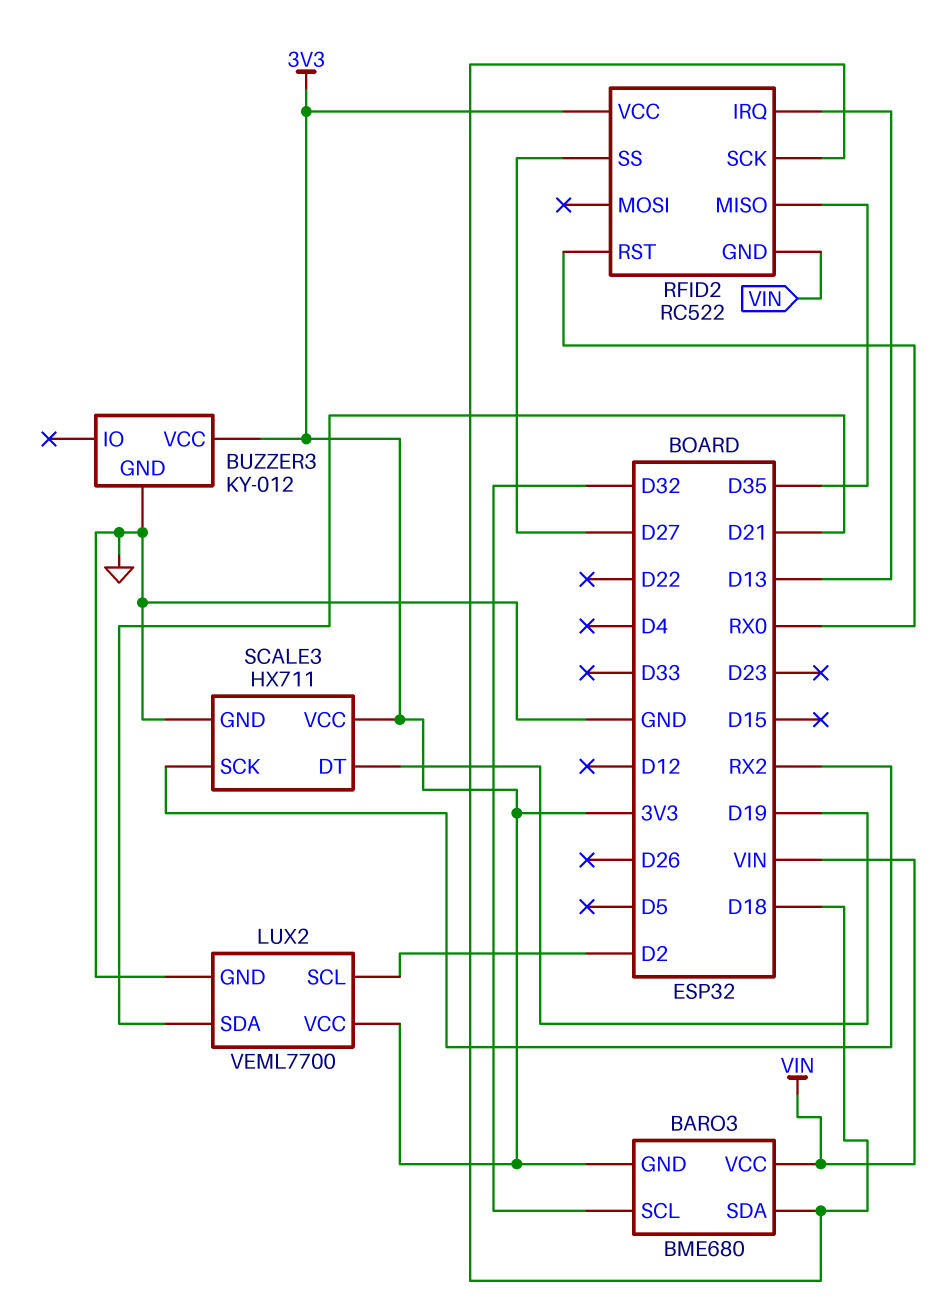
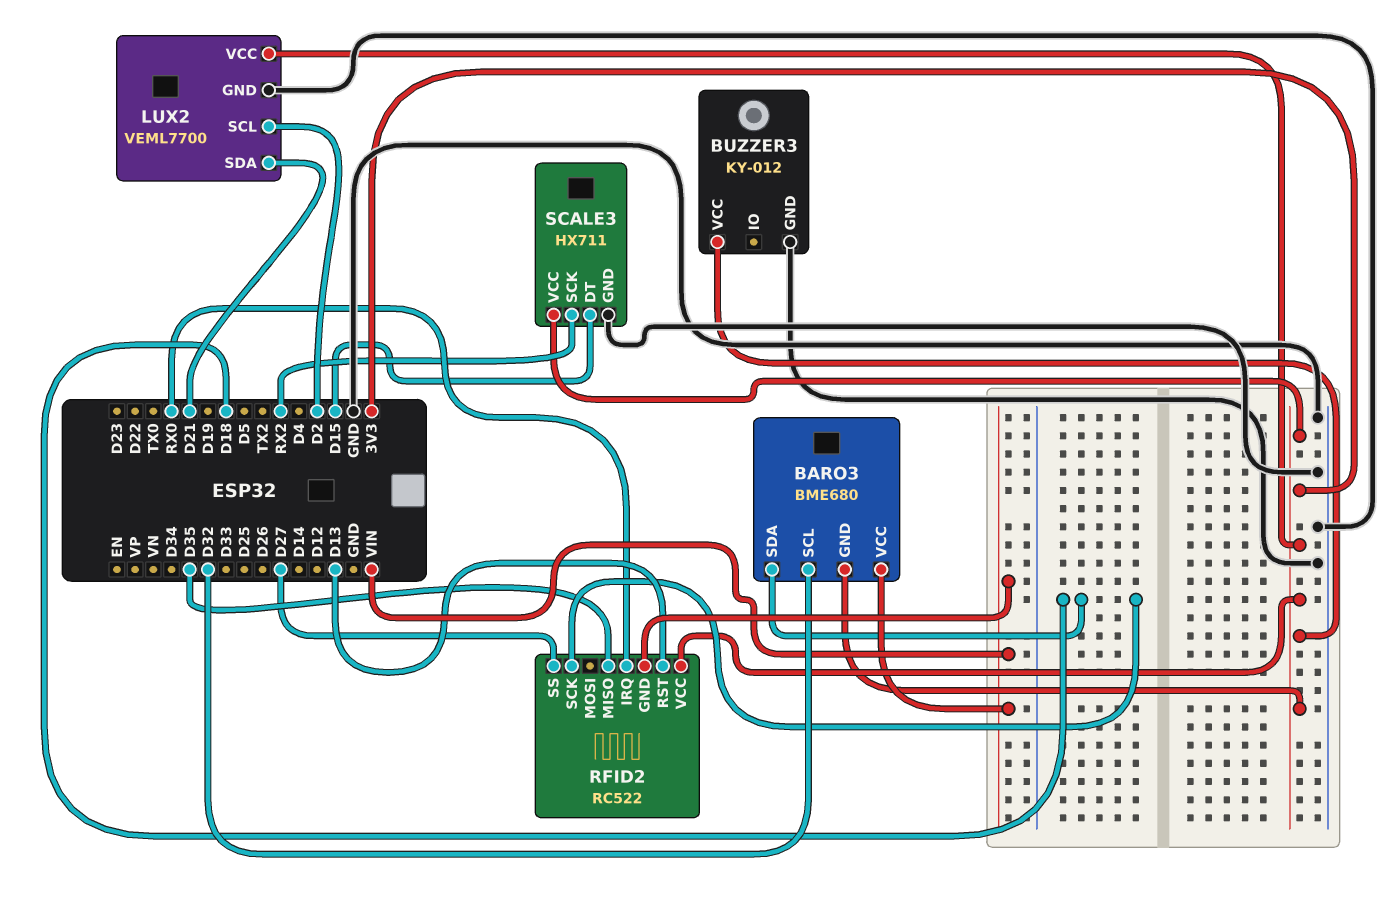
RFID2 pin IRQ: D13 -> RX0
RFID2 pin RST: RX0 -> D13
SCALE3 pin DT: D19 -> D15

